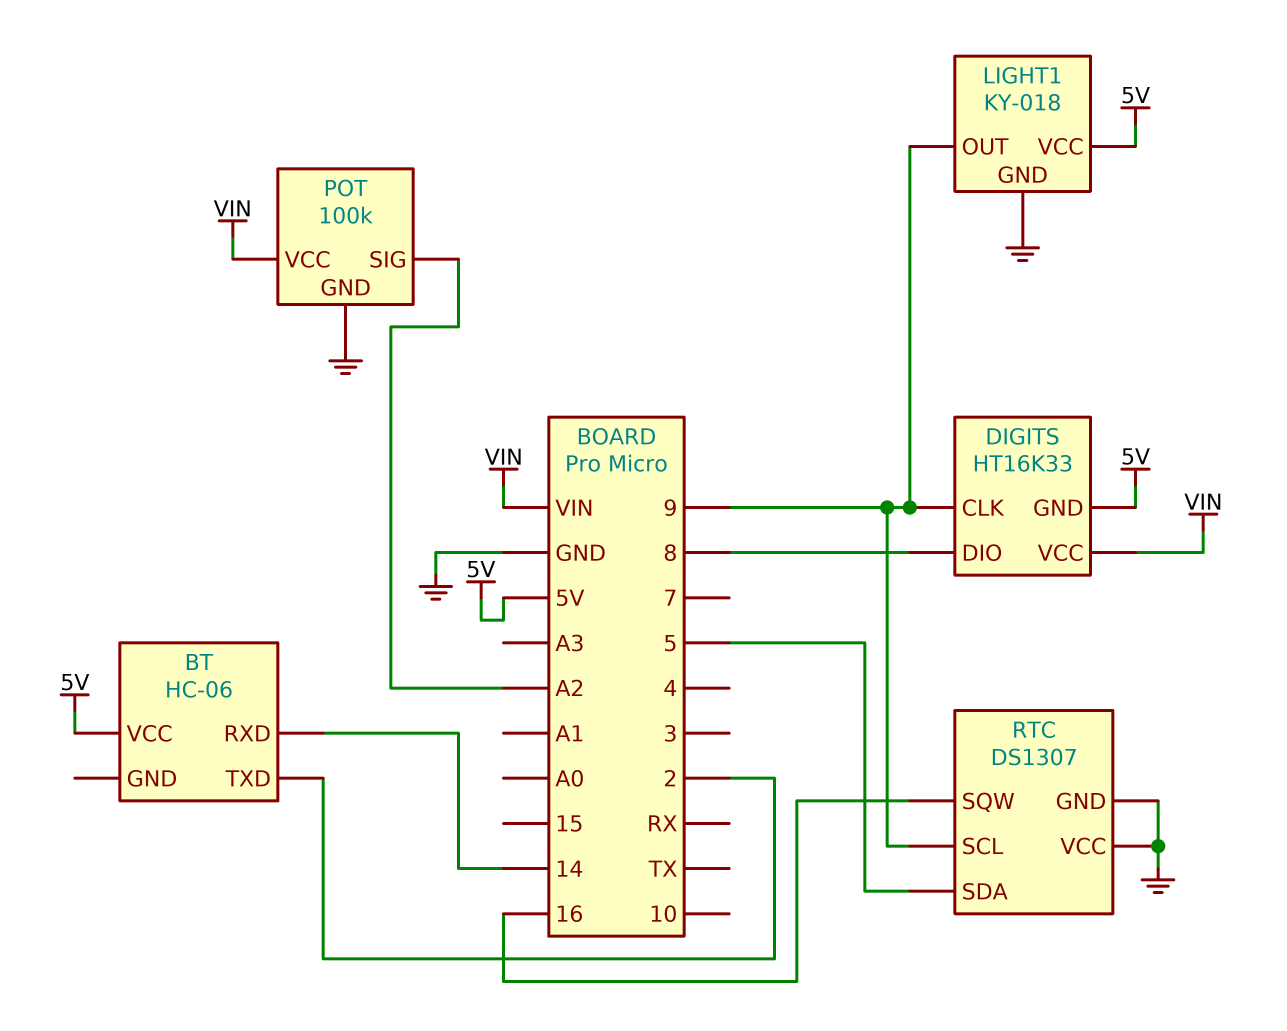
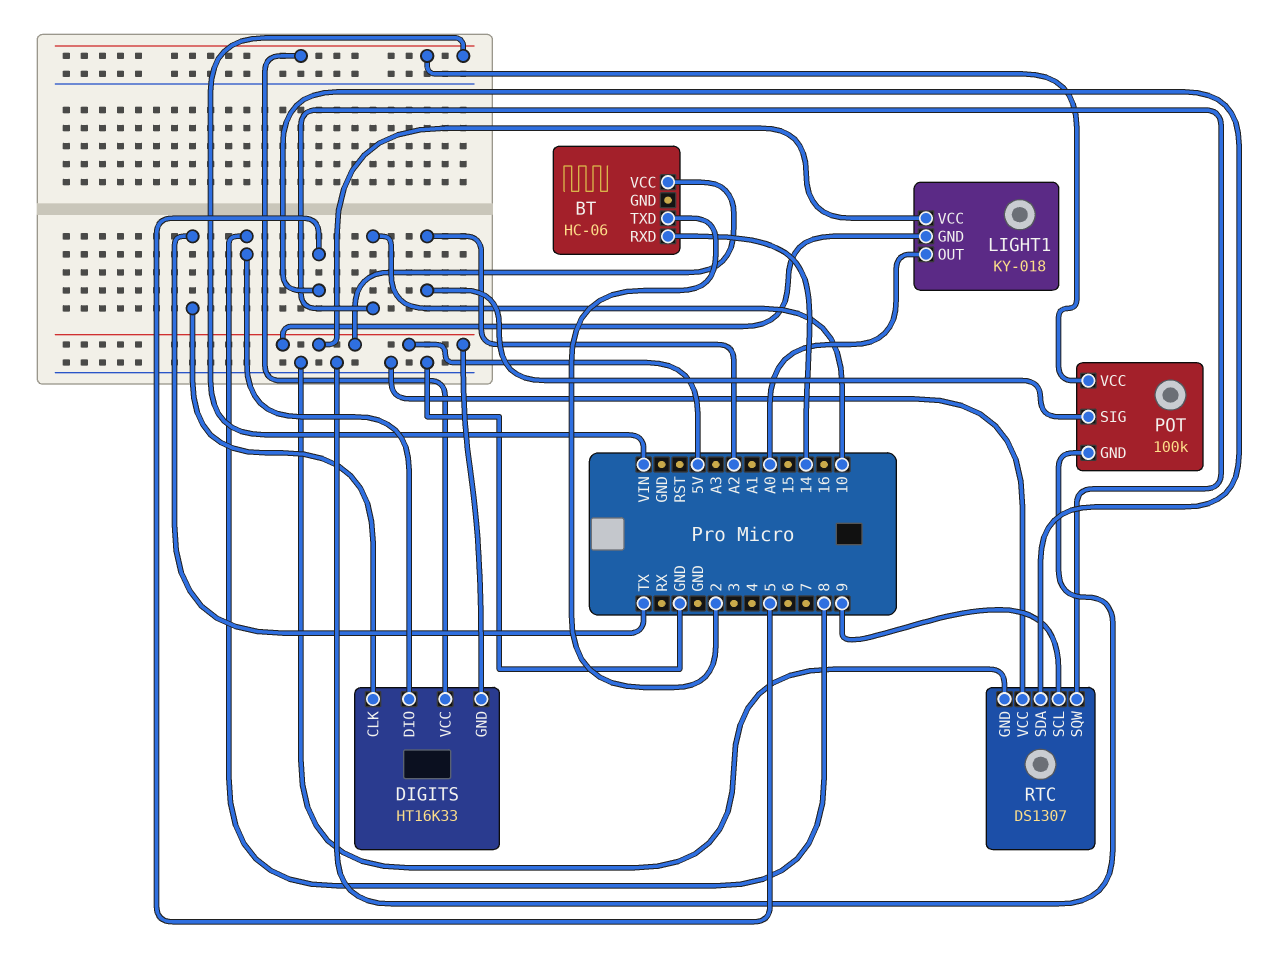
DIGITS pin CLK: 9 -> TX
LIGHT1 pin GND: GND -> 5V
LIGHT1 pin OUT: 9 -> A0
RTC pin SQW: 16 -> 10

